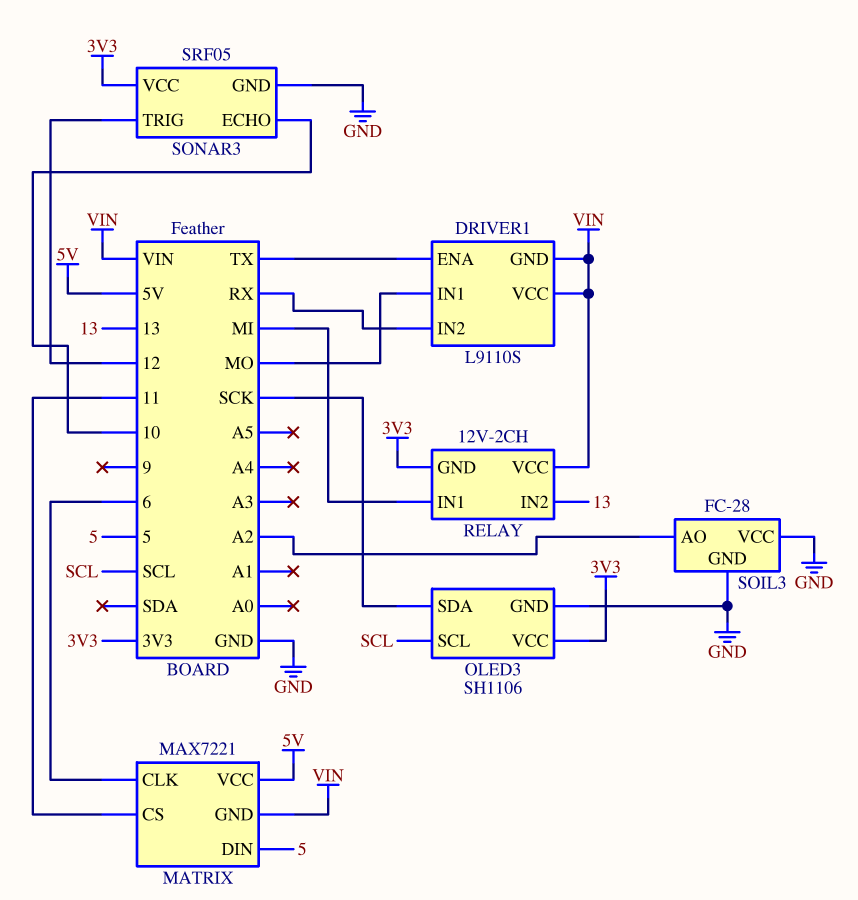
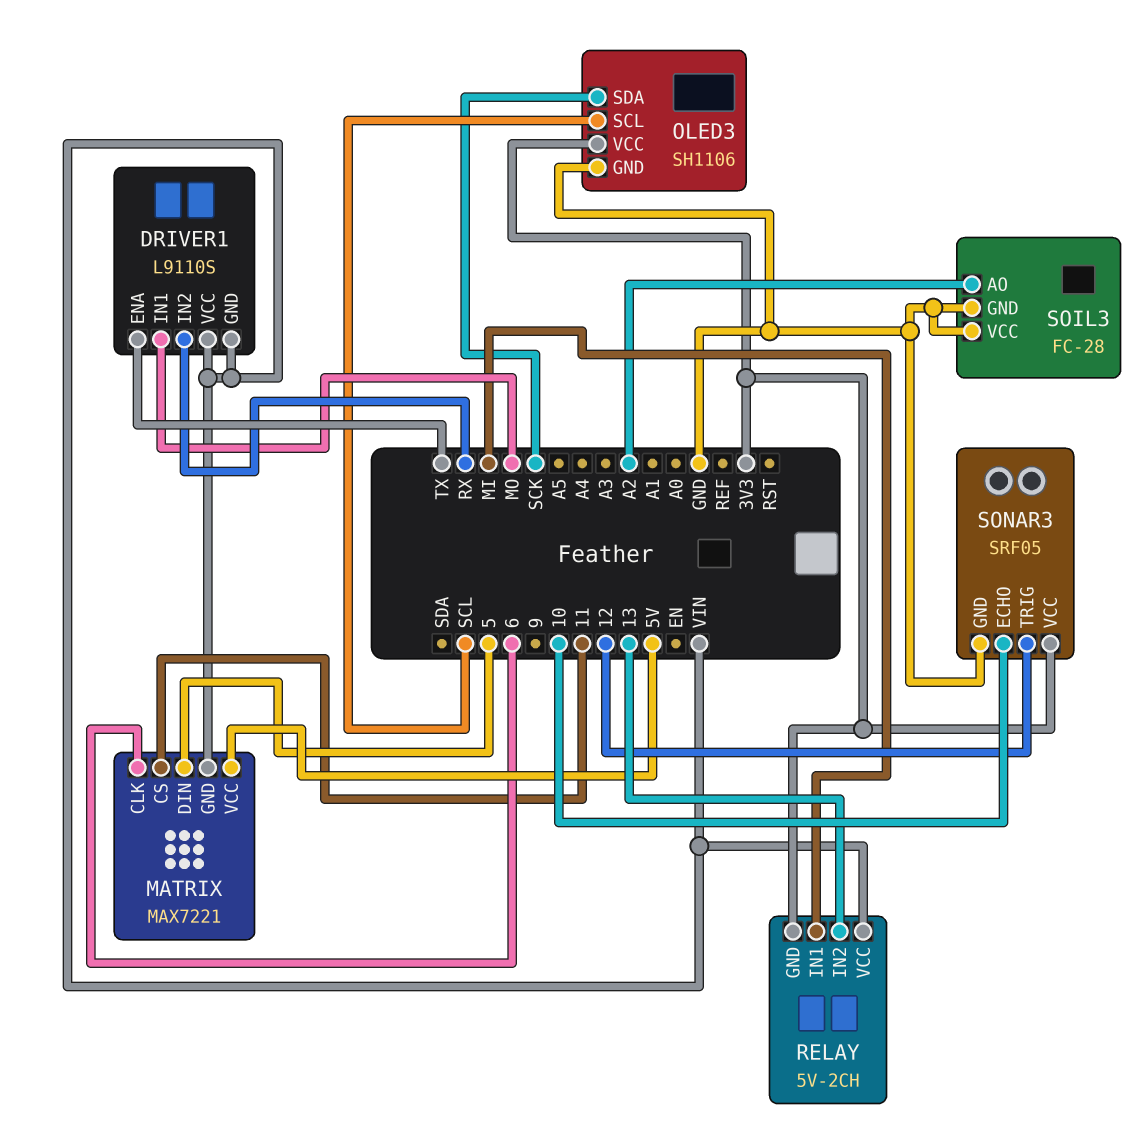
RELAY: 12V-2CH -> 5V-2CH

